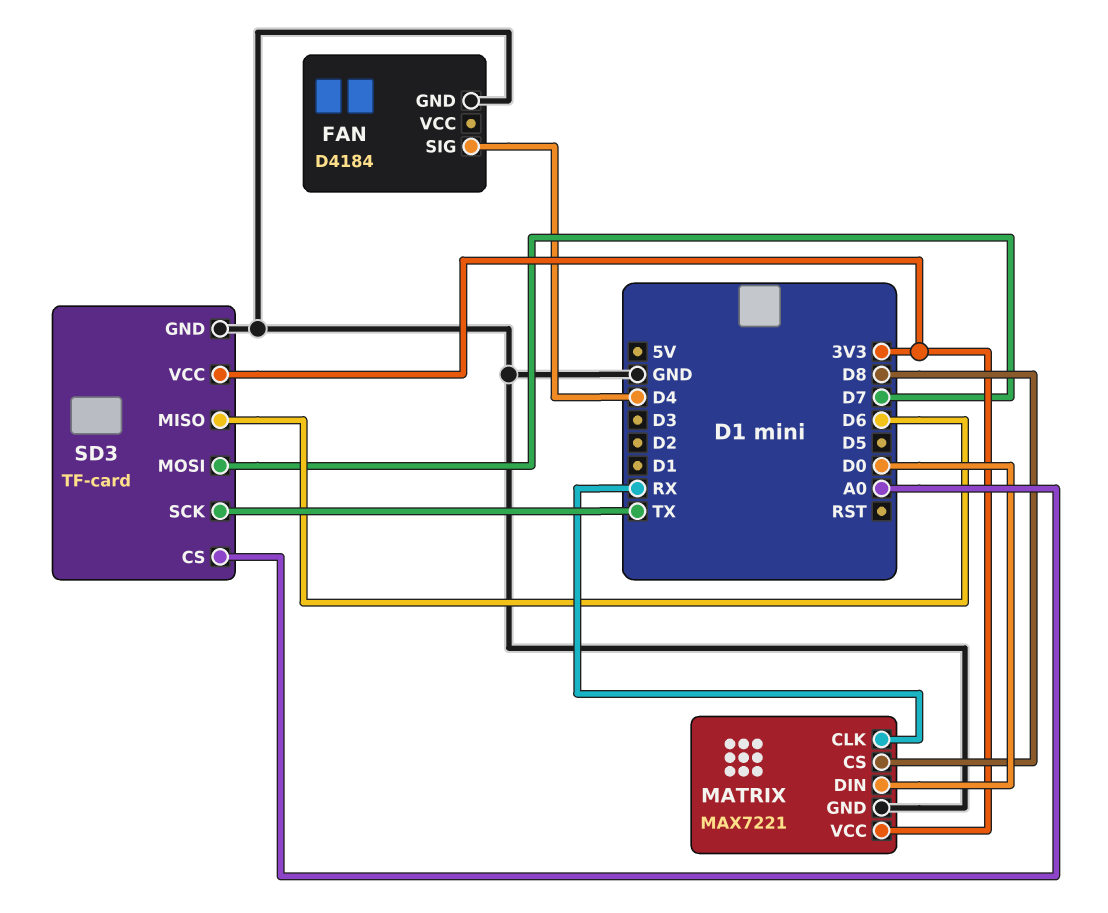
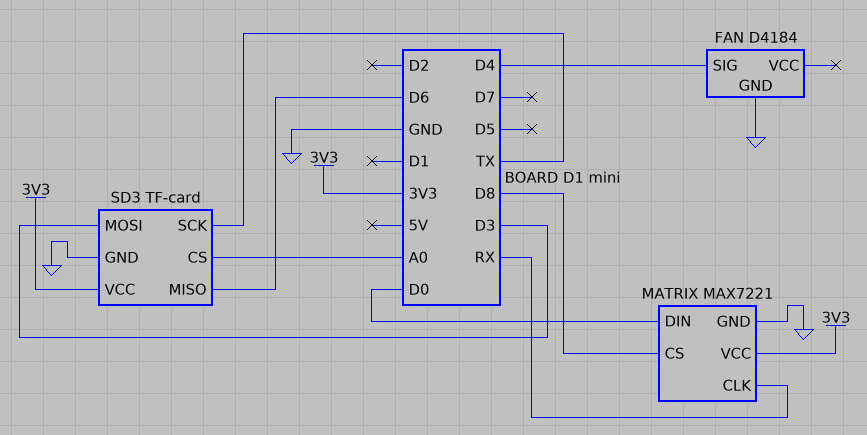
SD3 pin MOSI: D7 -> D3

